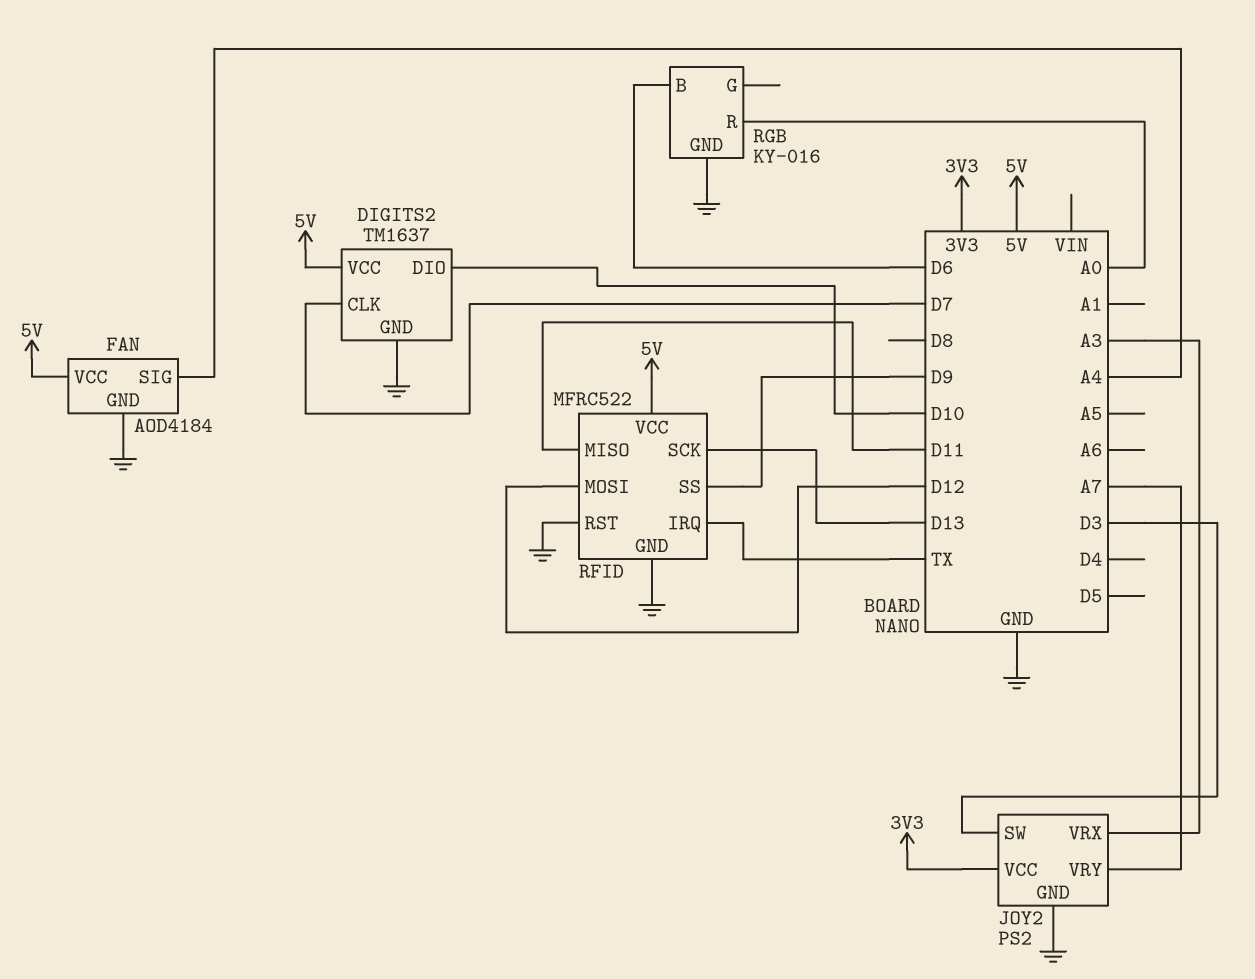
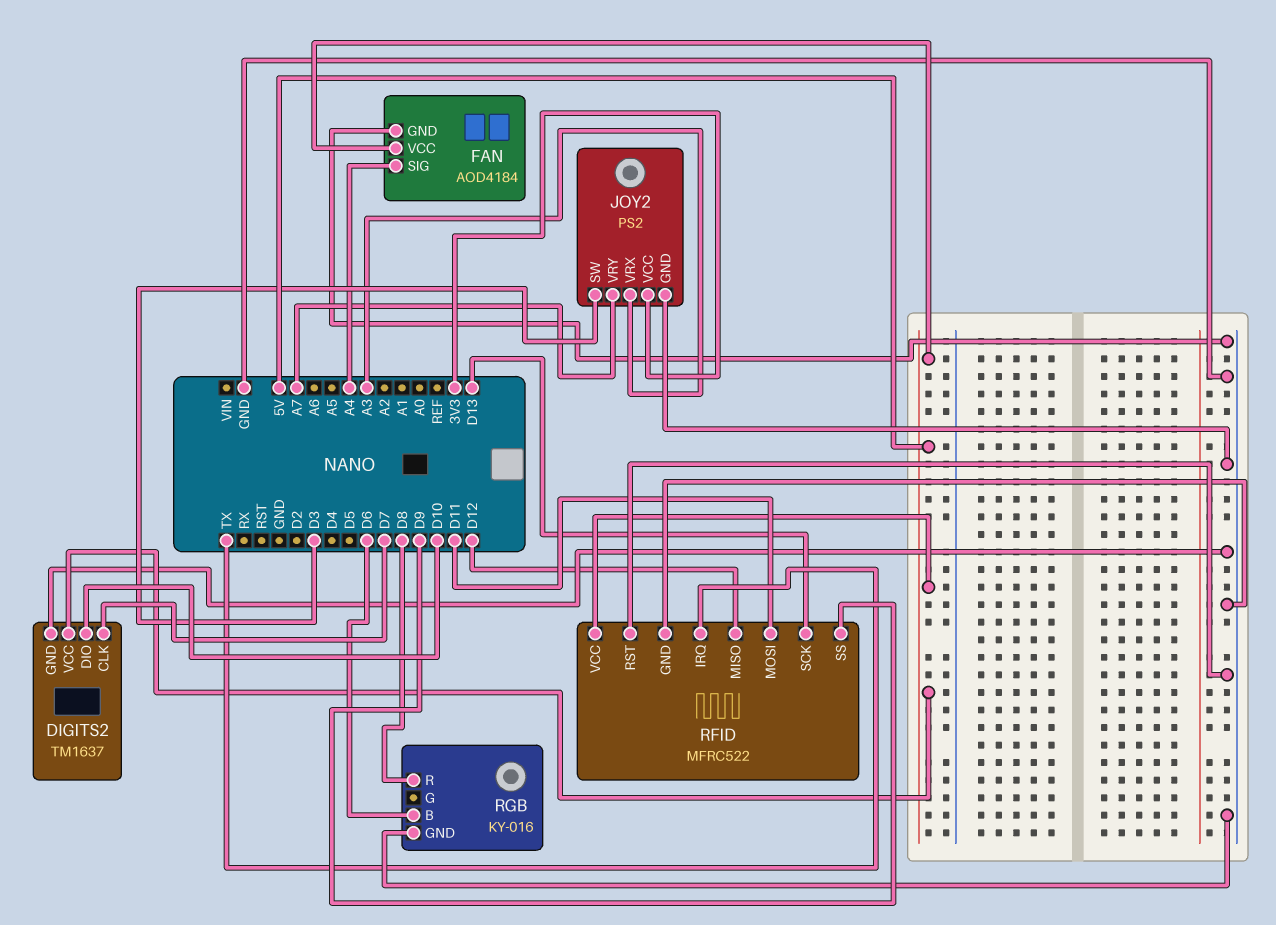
RFID pin MISO: D11 -> D12
RFID pin MOSI: D12 -> D11
RGB pin R: A0 -> D8

